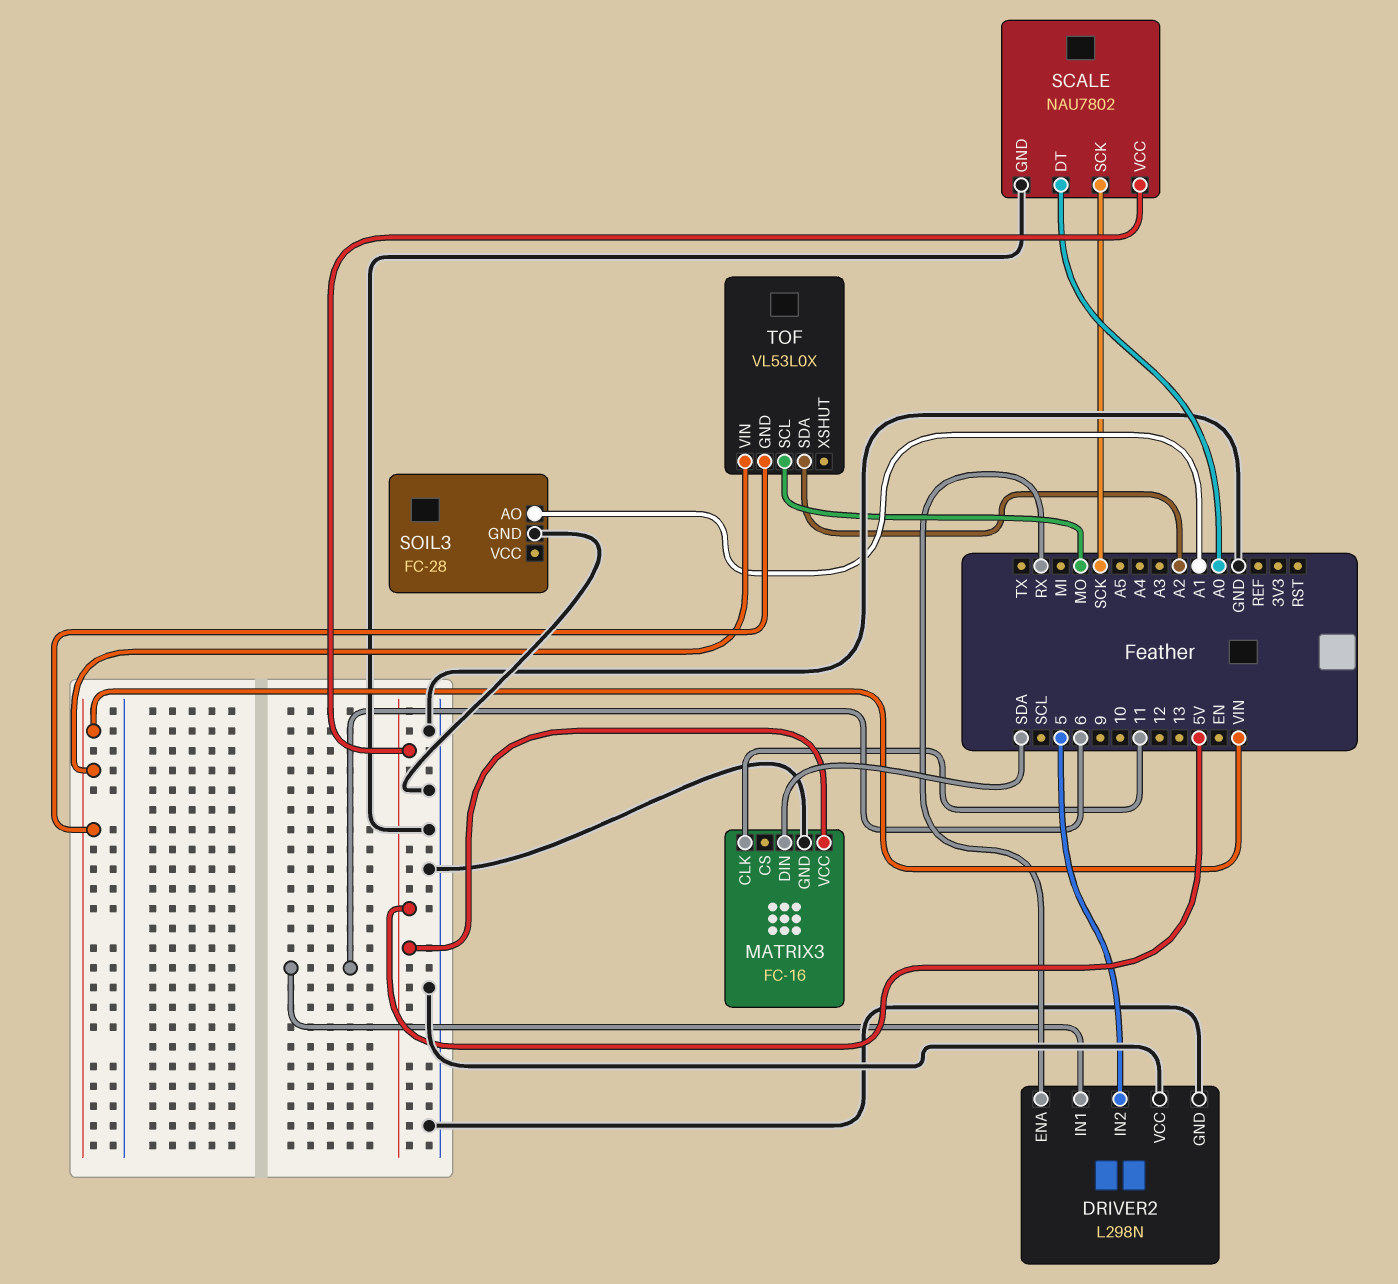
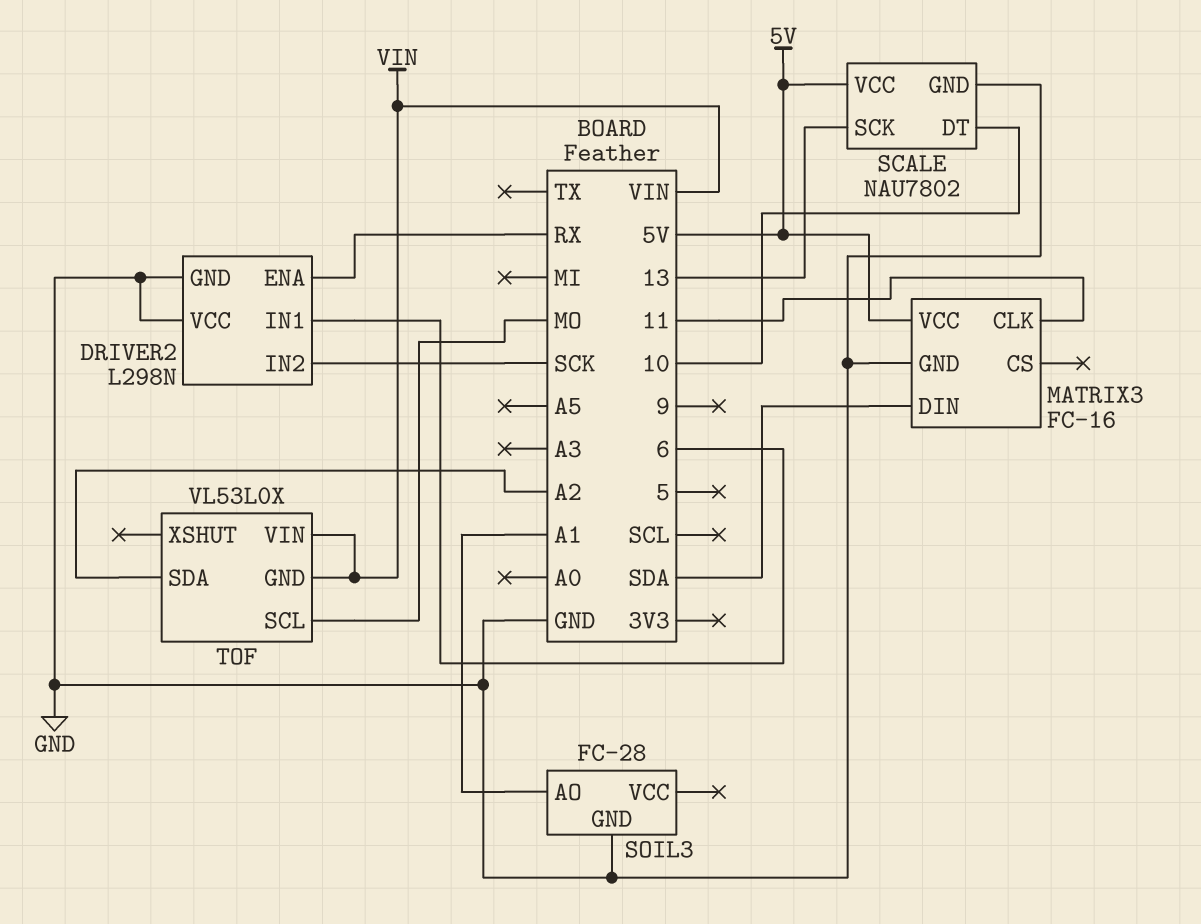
DRIVER2 pin IN2: 5 -> SCK
SCALE pin DT: A0 -> 10
SCALE pin SCK: SCK -> 13

